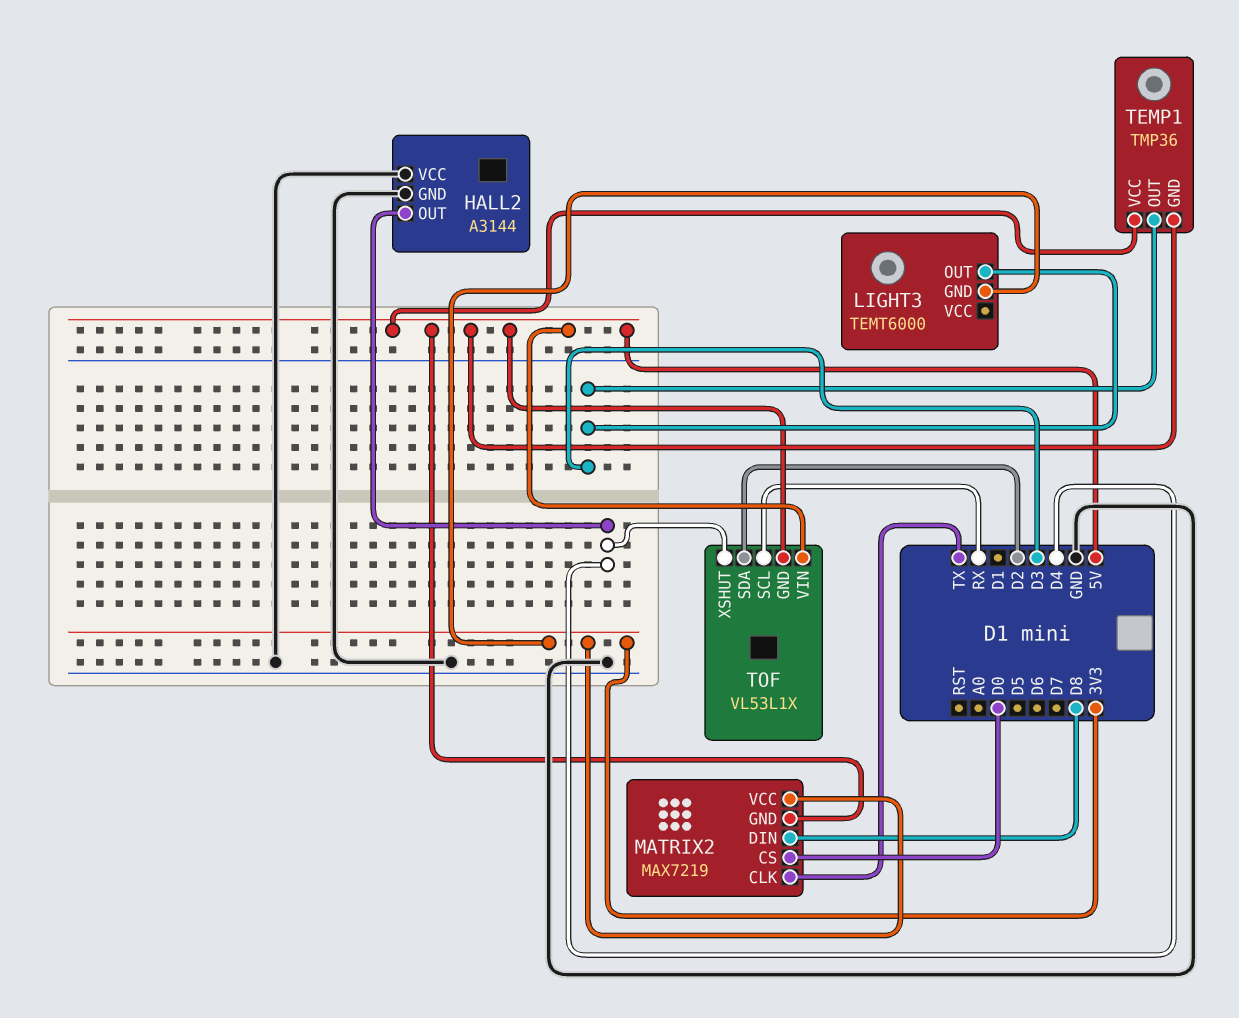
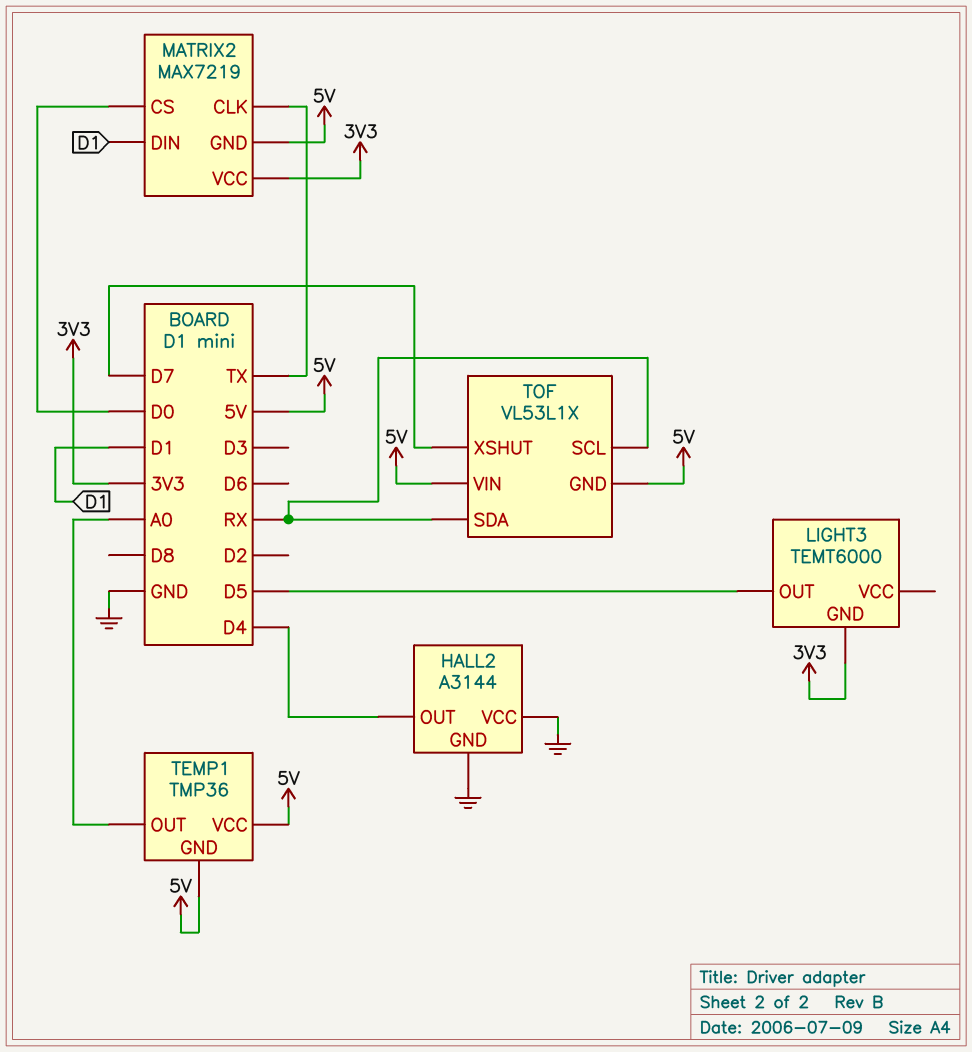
LIGHT3 pin OUT: D3 -> D5
MATRIX2 pin DIN: D8 -> D1
TEMP1 pin OUT: D3 -> A0
TOF pin SDA: D2 -> RX
TOF pin XSHUT: D4 -> D7

